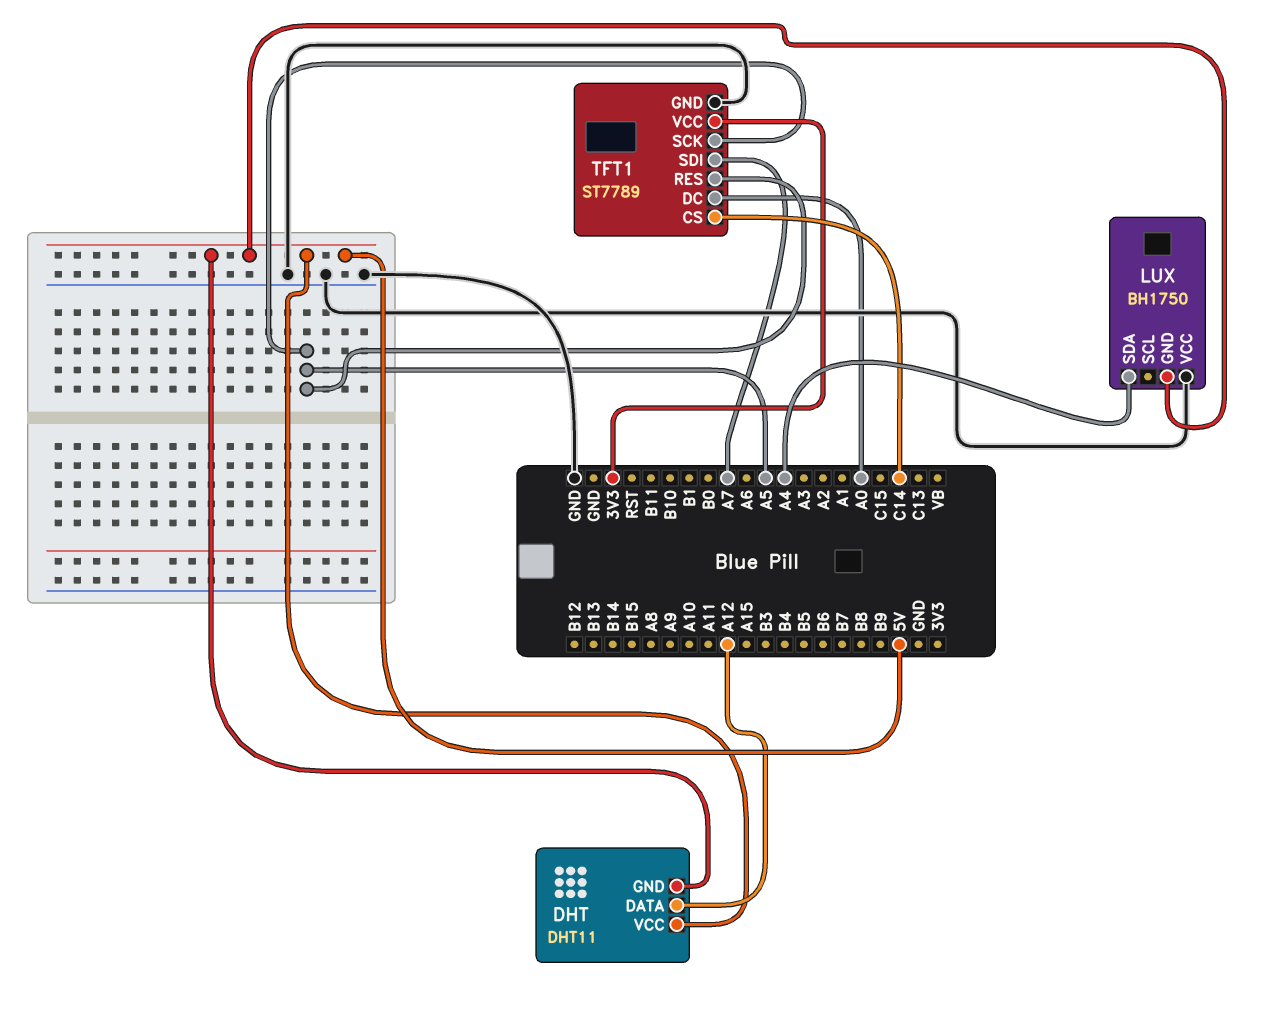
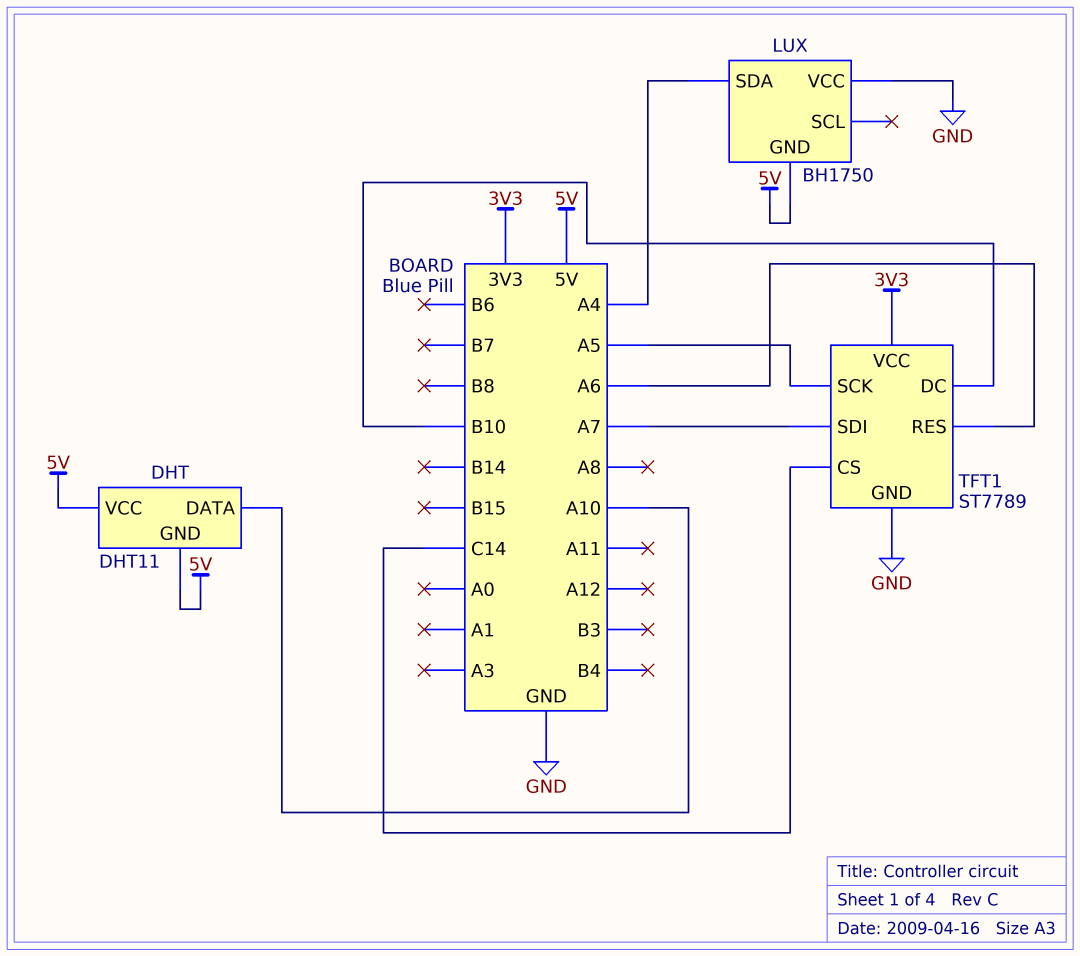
DHT pin DATA: A12 -> A10
TFT1 pin DC: A0 -> B10
TFT1 pin RES: A5 -> A6

